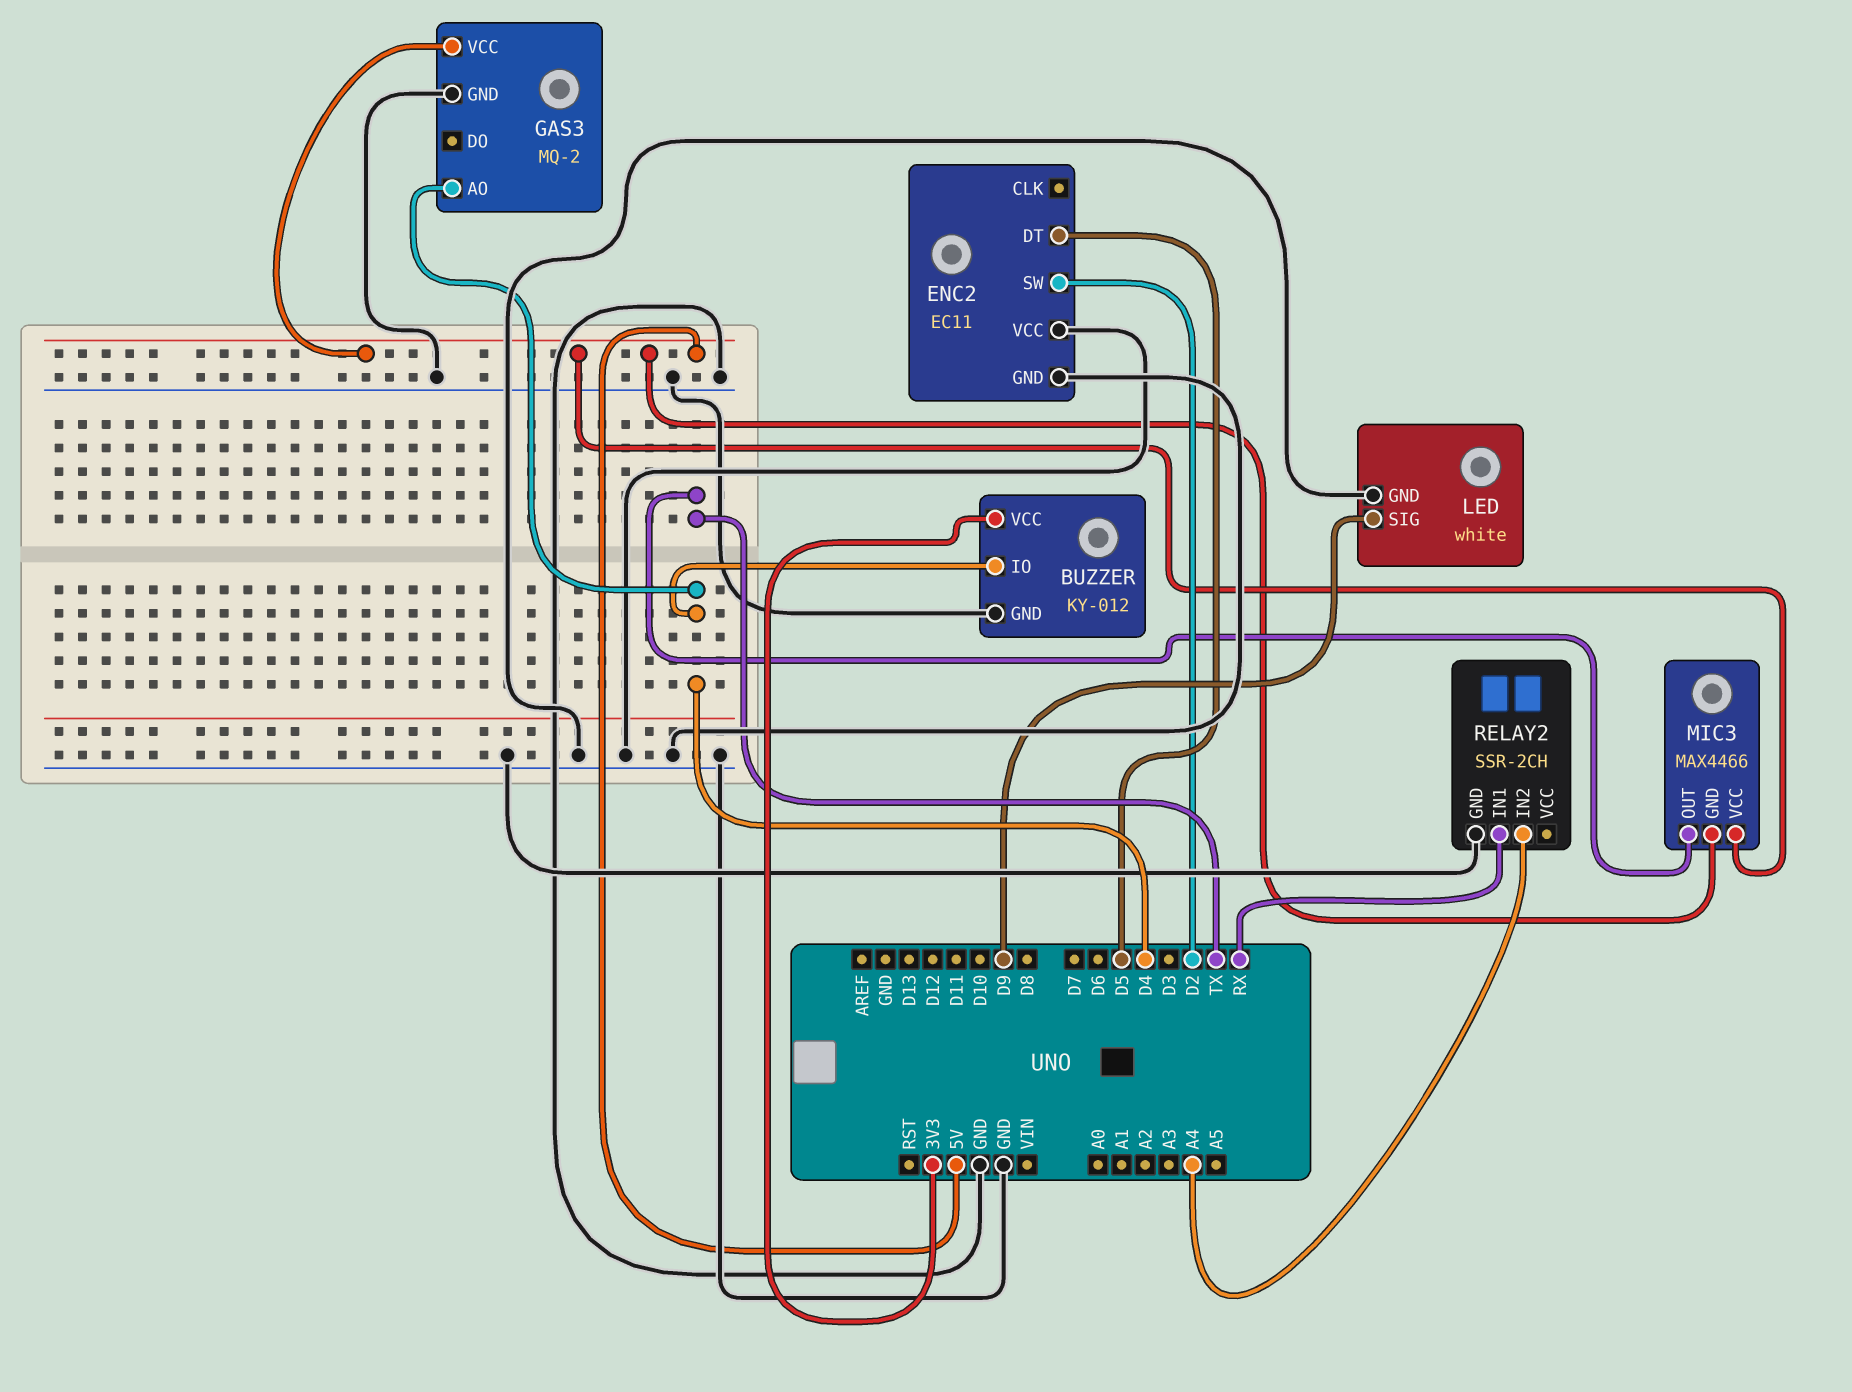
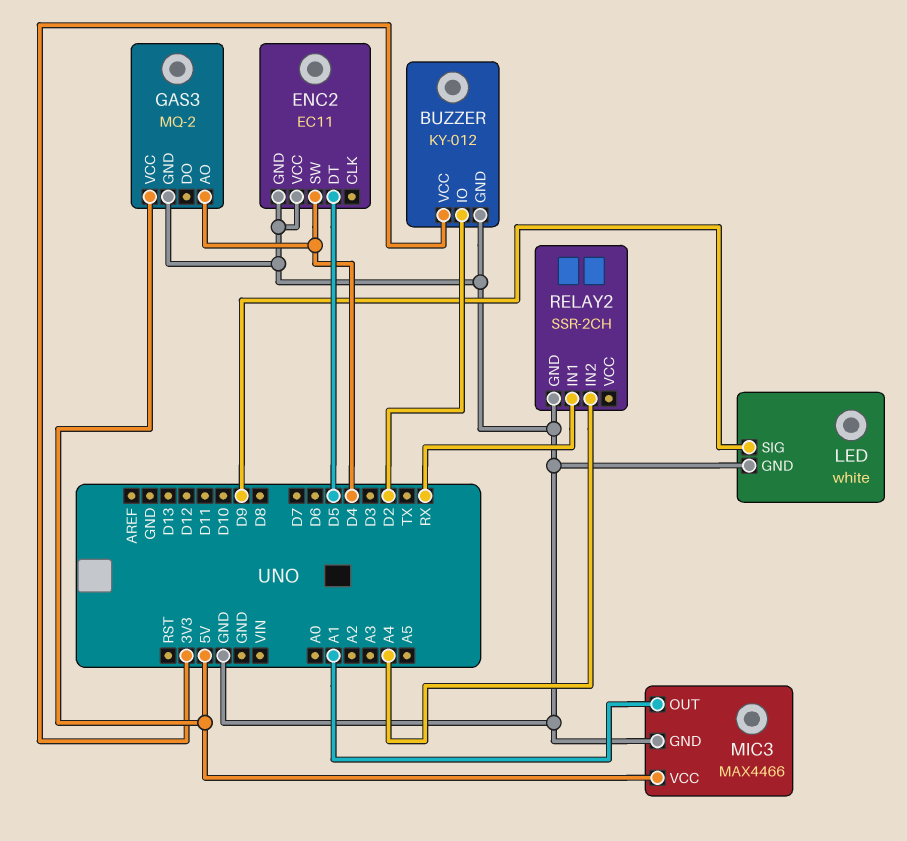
BUZZER pin IO: D4 -> D2
ENC2 pin SW: D2 -> D4
MIC3 pin GND: 5V -> GND
MIC3 pin OUT: TX -> A1

